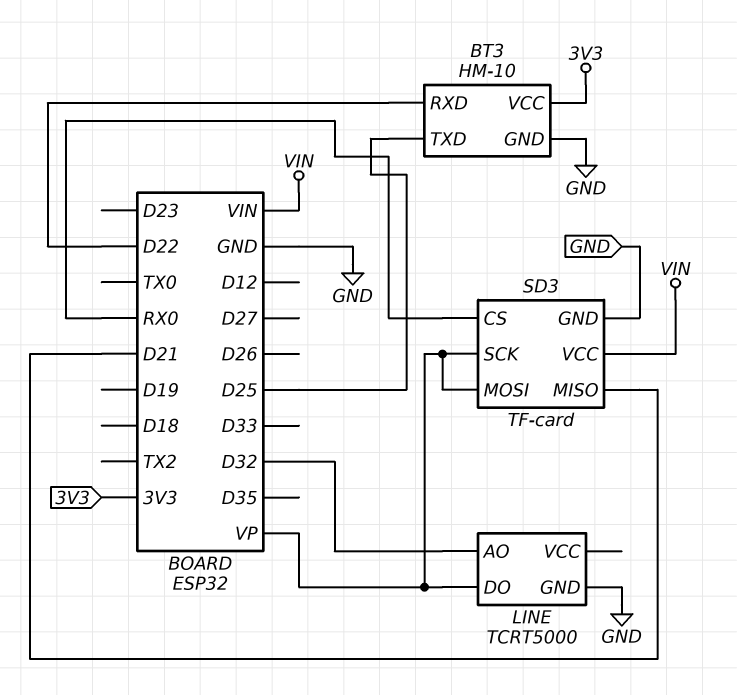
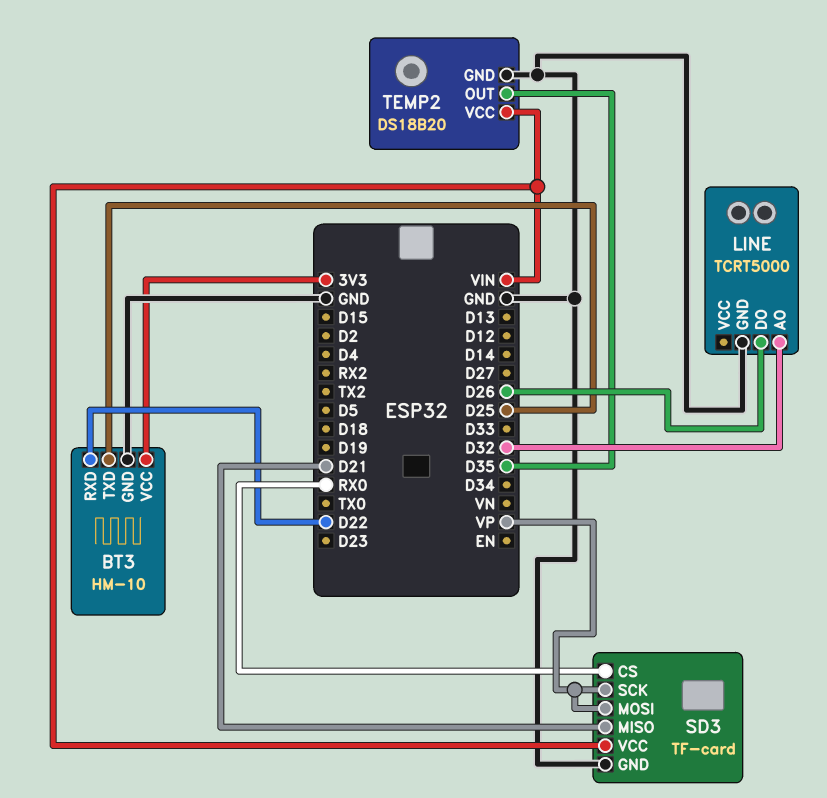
LINE pin DO: VP -> D26
TEMP2: none -> DS18B20
TEMP2 pin GND: none -> GND
TEMP2 pin OUT: none -> D35
TEMP2 pin VCC: none -> VIN

